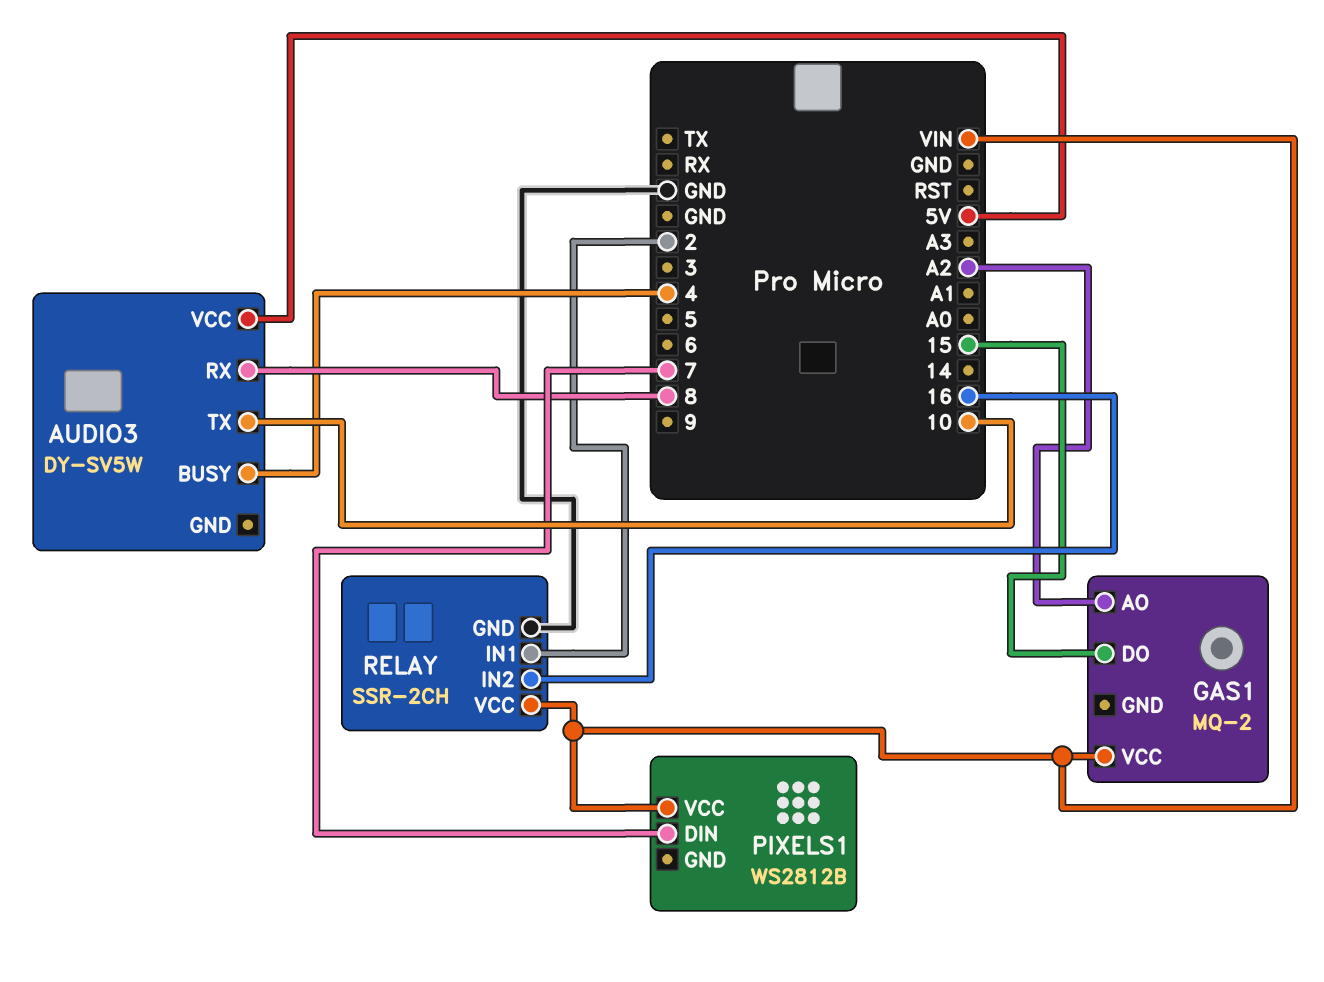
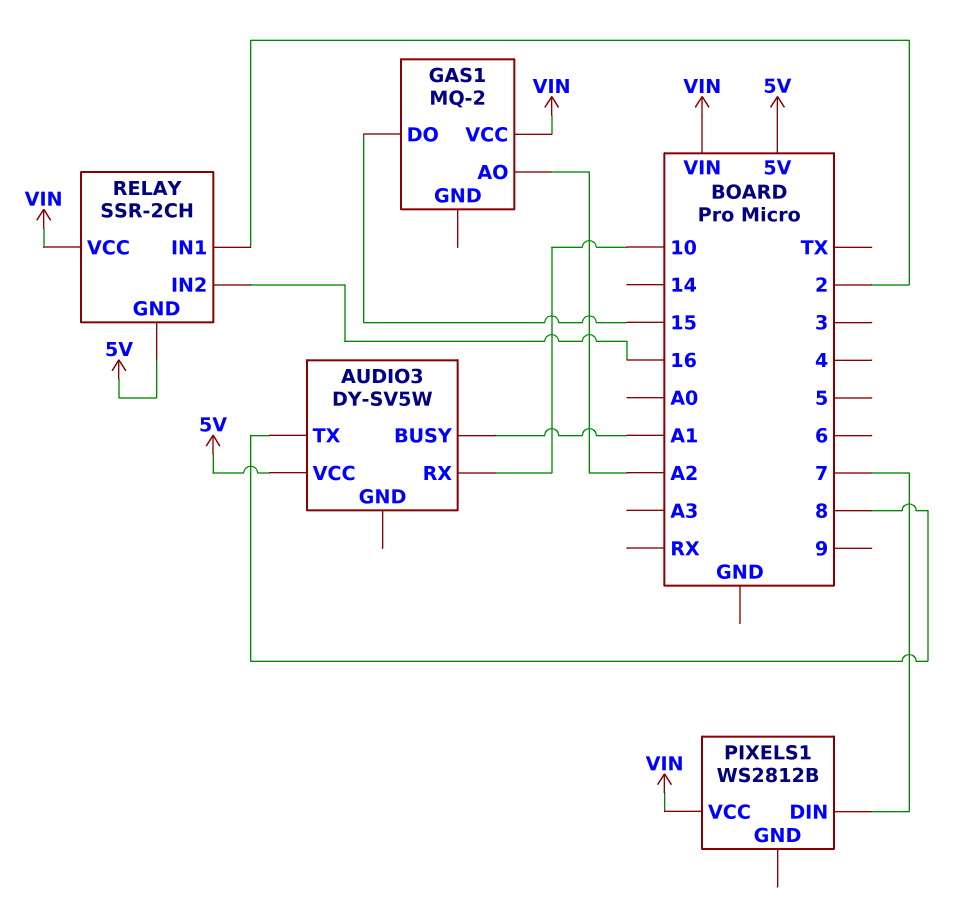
AUDIO3 pin BUSY: 4 -> A1
AUDIO3 pin RX: 8 -> 10
AUDIO3 pin TX: 10 -> 8
RELAY pin GND: GND -> 5V

